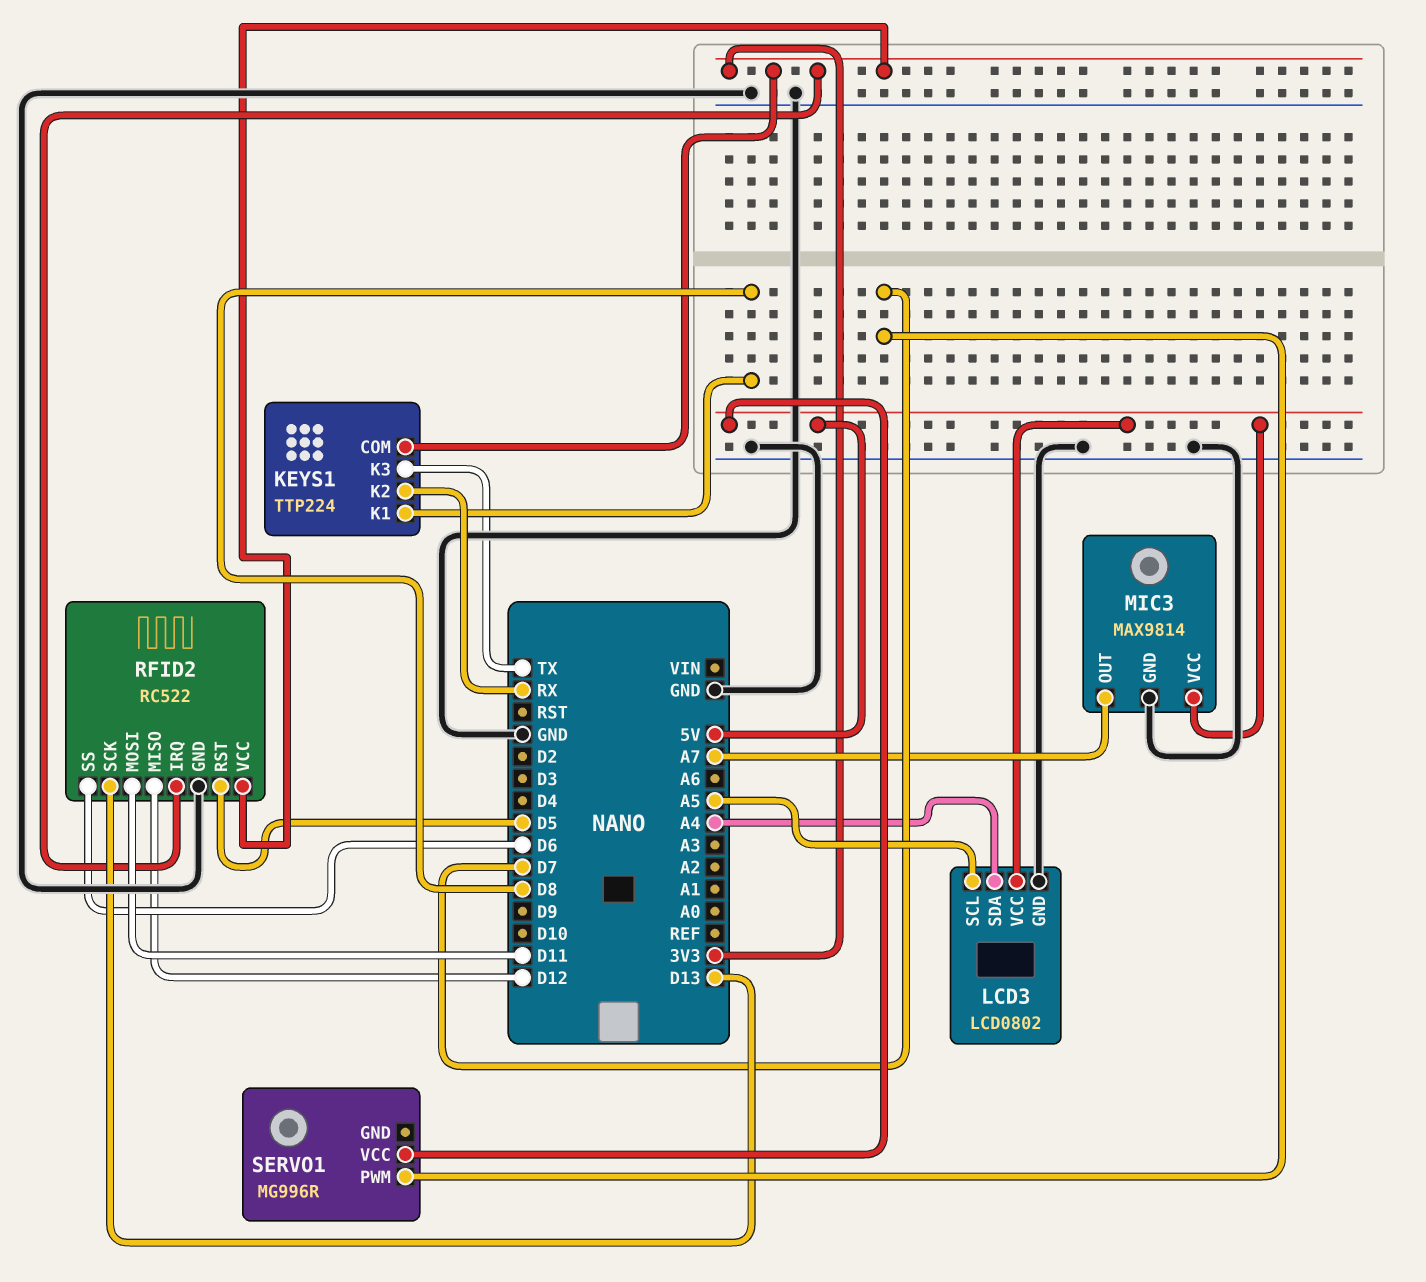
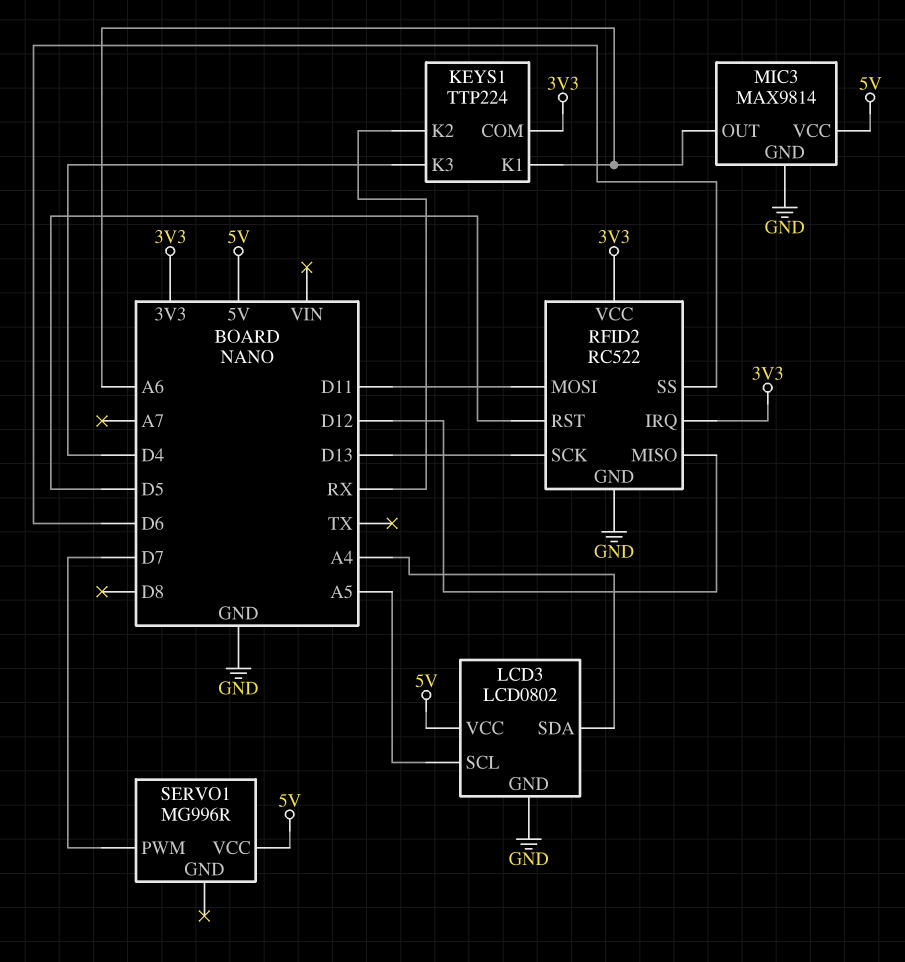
KEYS1 pin K1: D8 -> A6
KEYS1 pin K3: TX -> D4
MIC3 pin OUT: A7 -> A6

